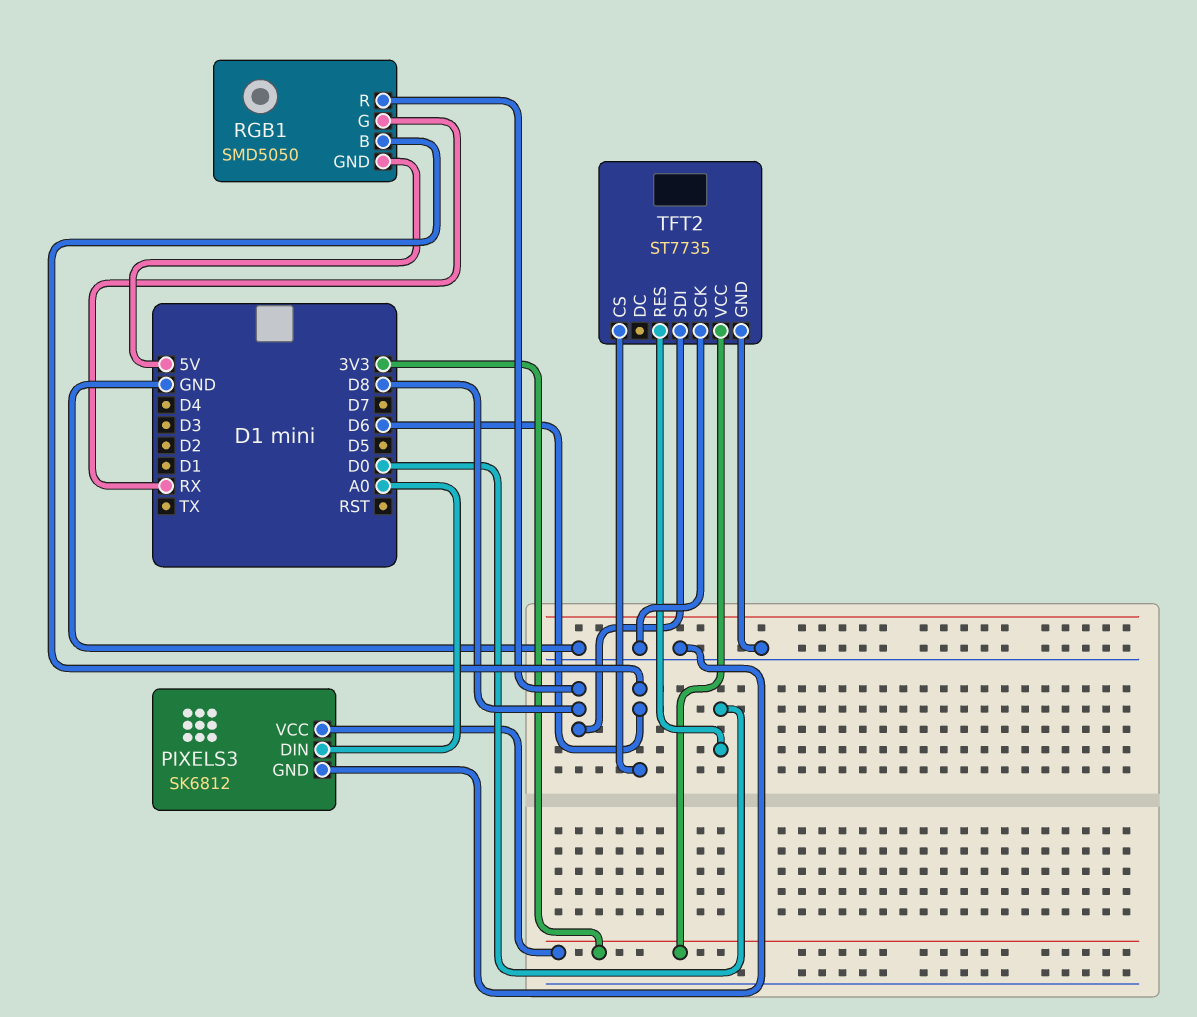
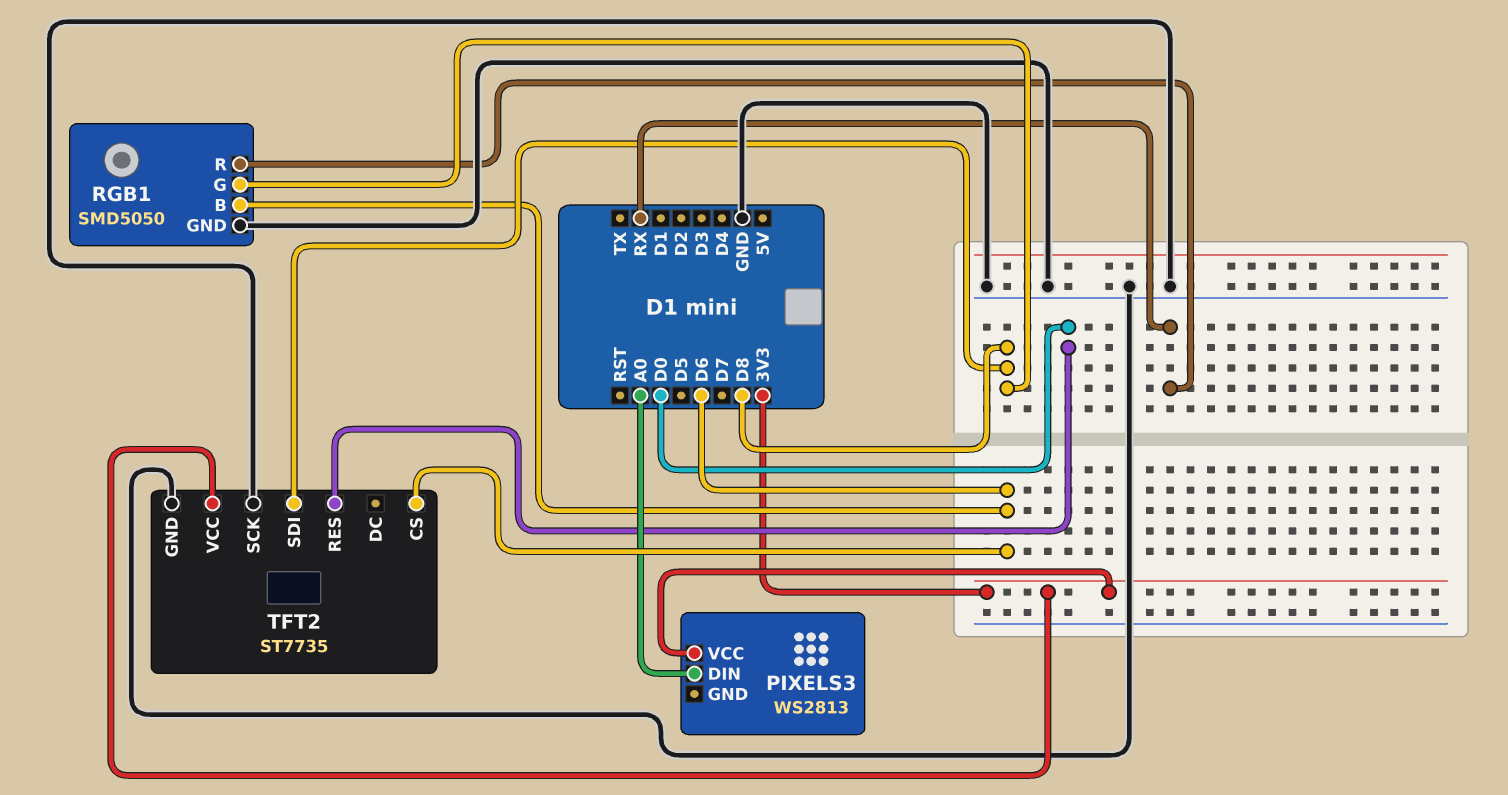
PIXELS3: SK6812 -> WS2813
PIXELS3 pin GND: GND -> none
RGB1 pin G: RX -> D8
RGB1 pin GND: 5V -> GND
RGB1 pin R: D8 -> RX

